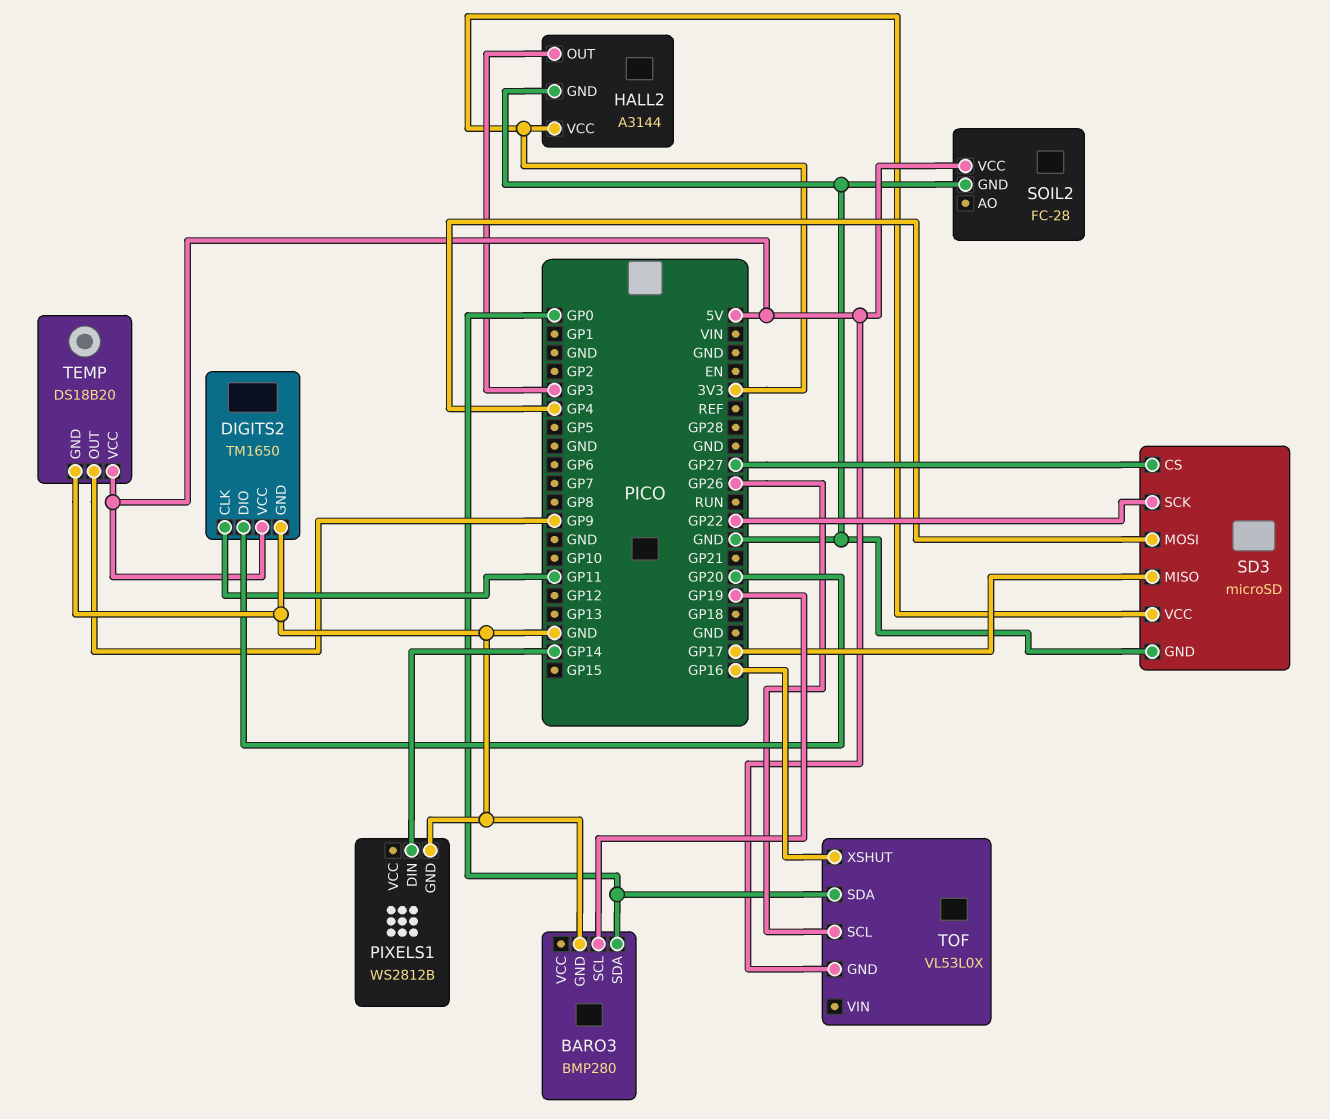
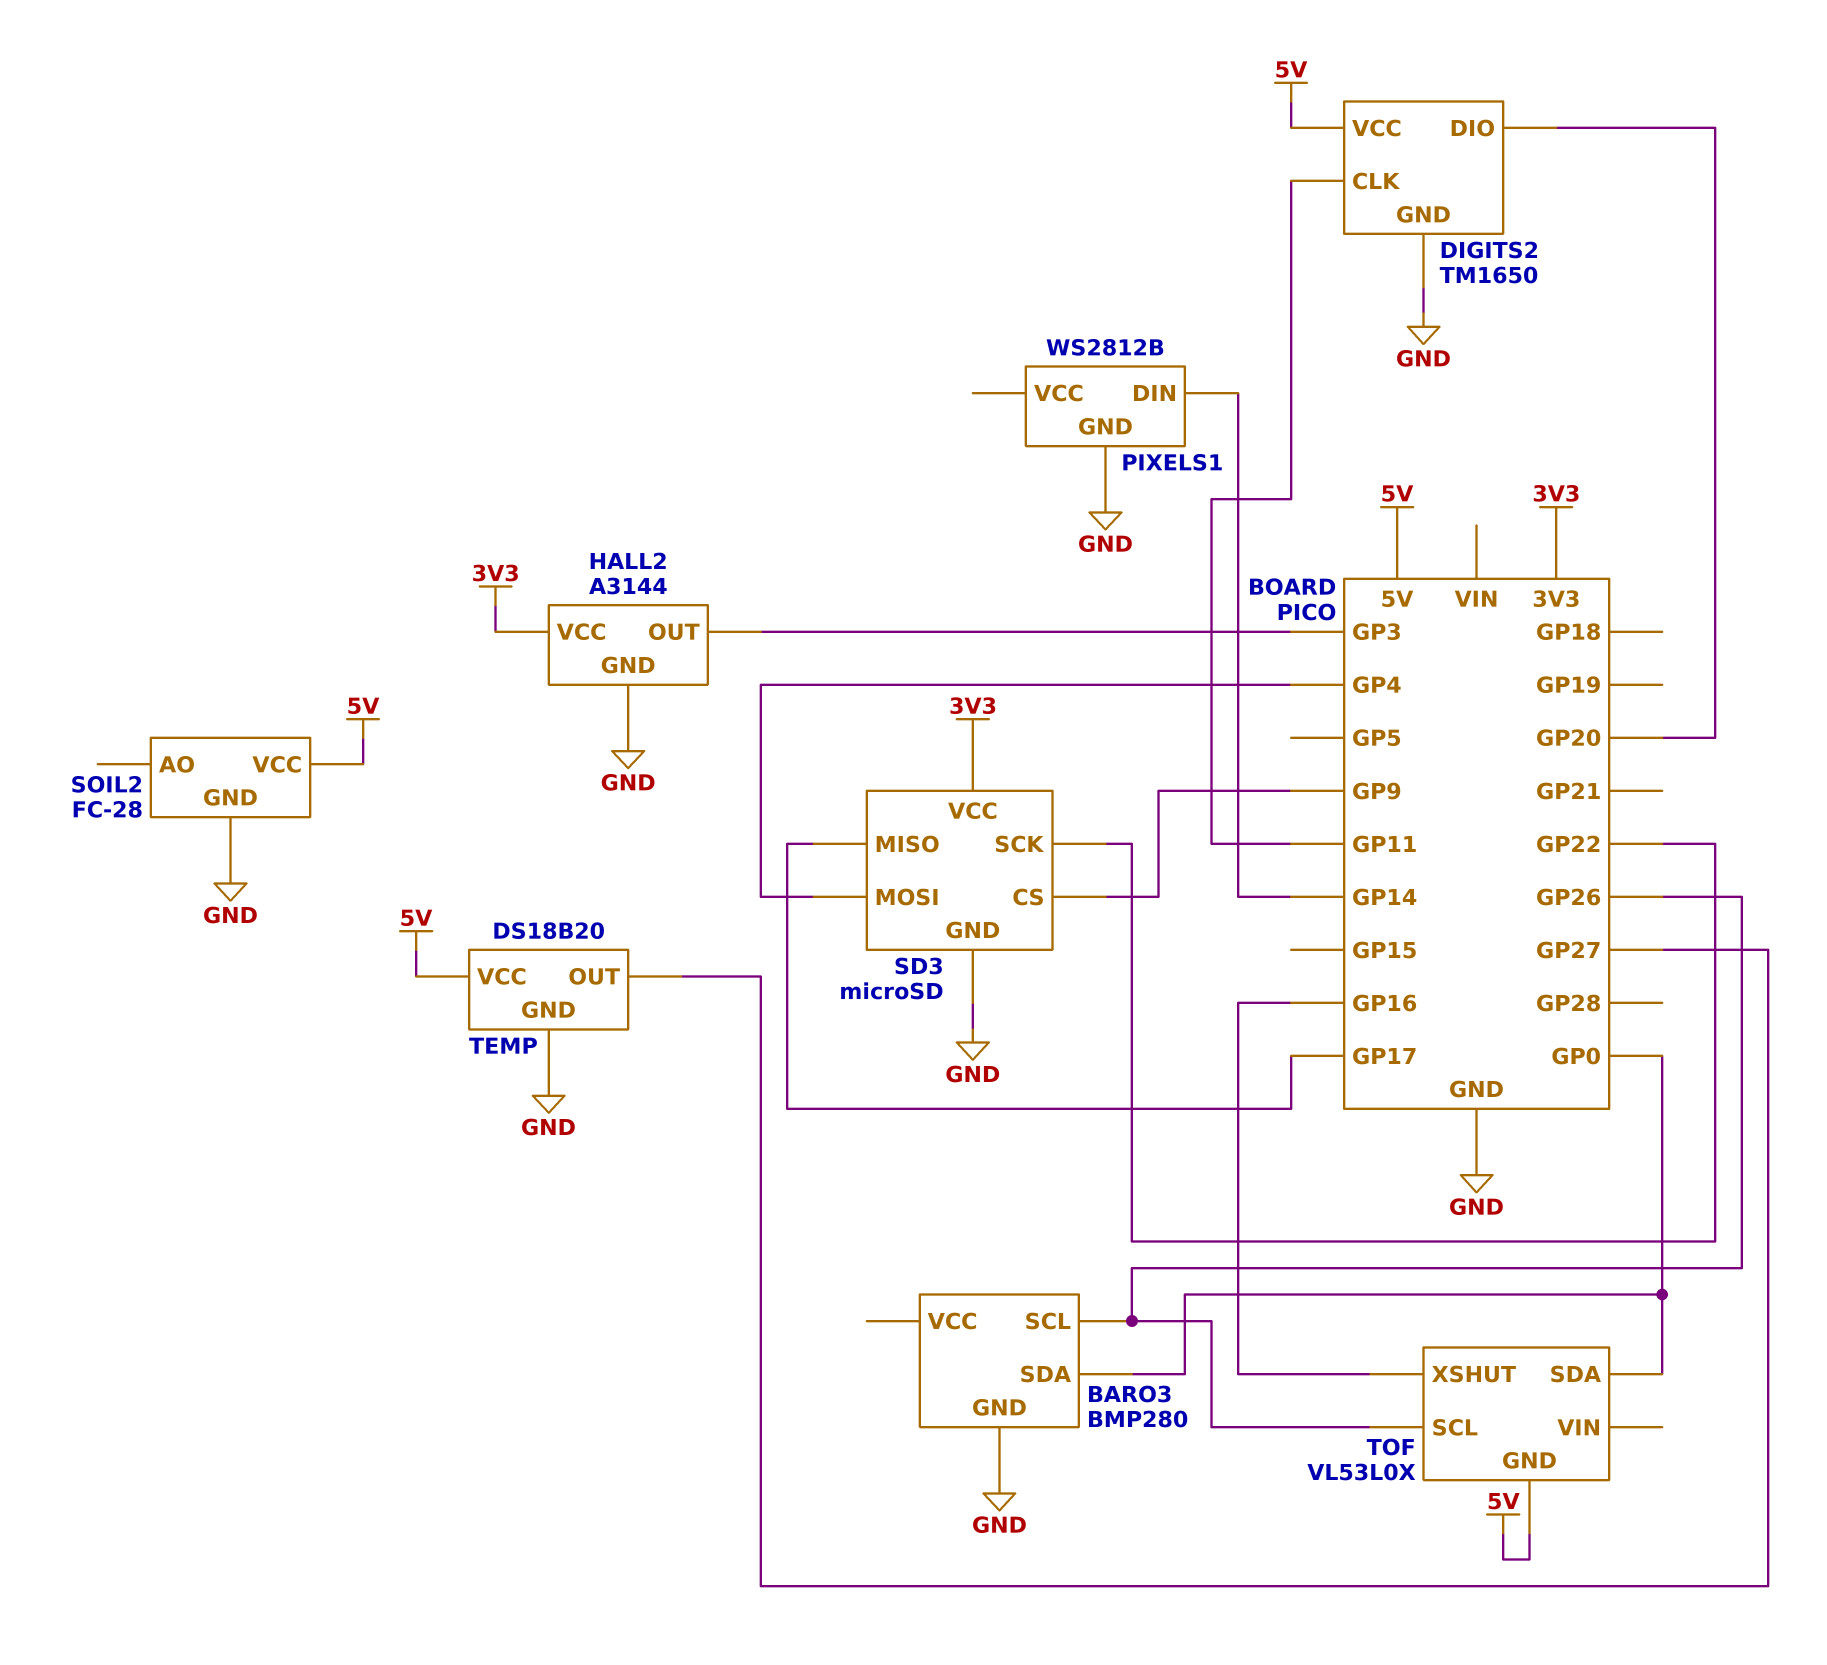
BARO3 pin SCL: GP19 -> GP26
SD3 pin CS: GP27 -> GP9
TEMP pin OUT: GP9 -> GP27

